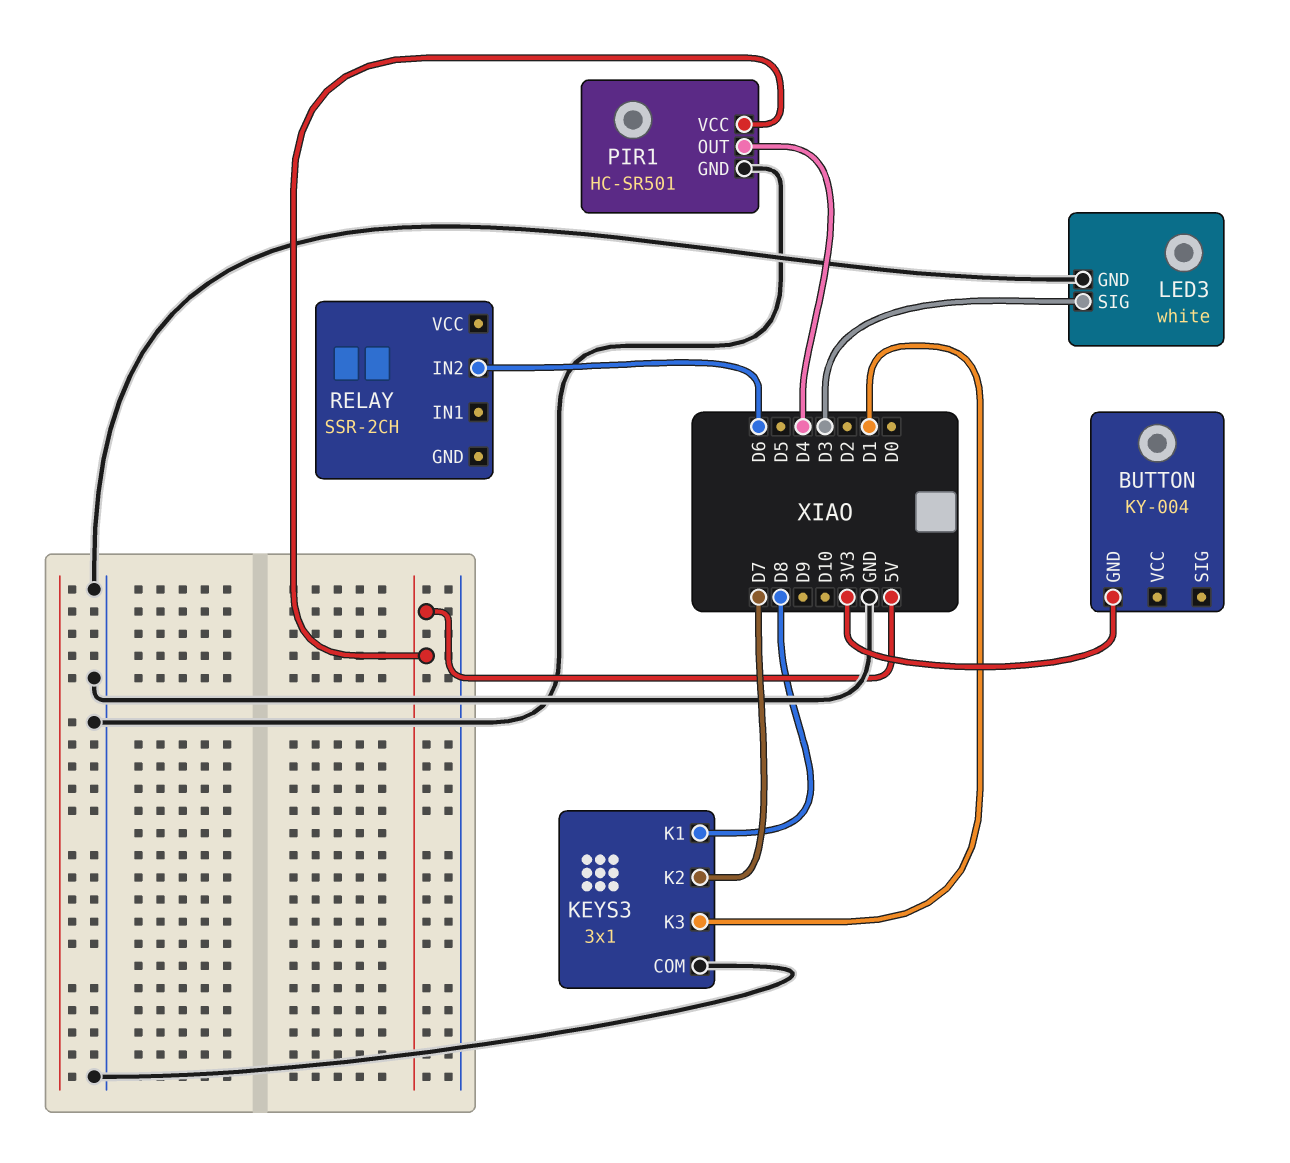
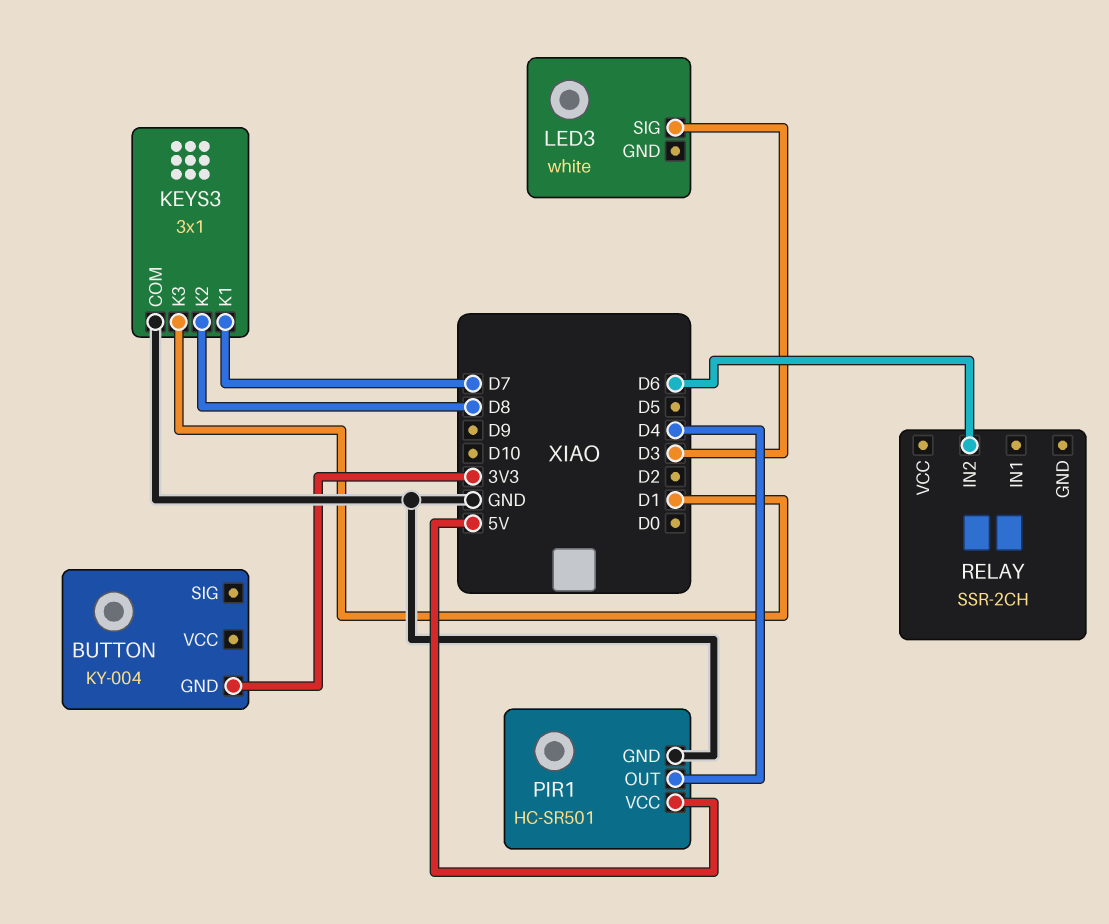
KEYS3 pin K1: D8 -> D7
KEYS3 pin K2: D7 -> D8
LED3 pin GND: GND -> none

